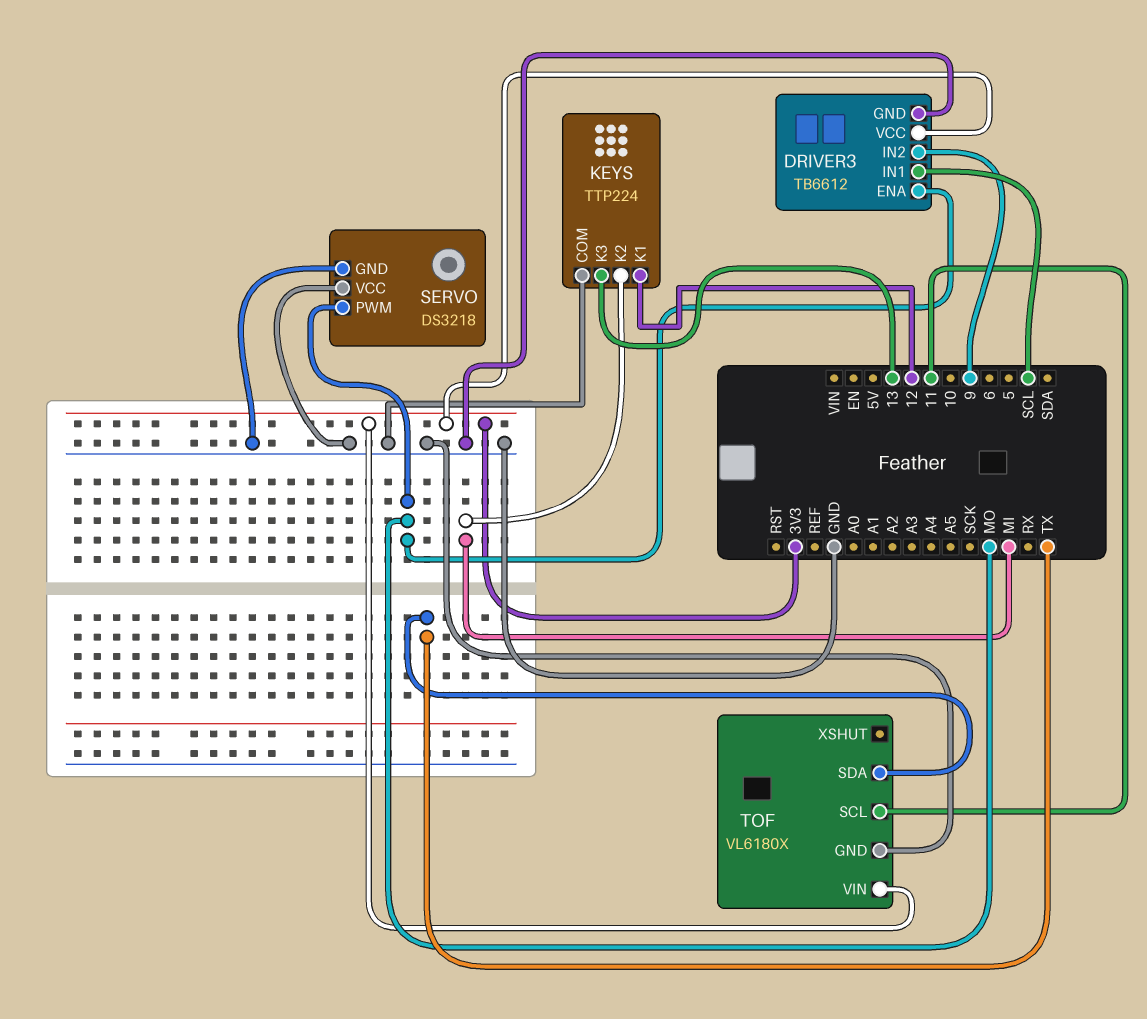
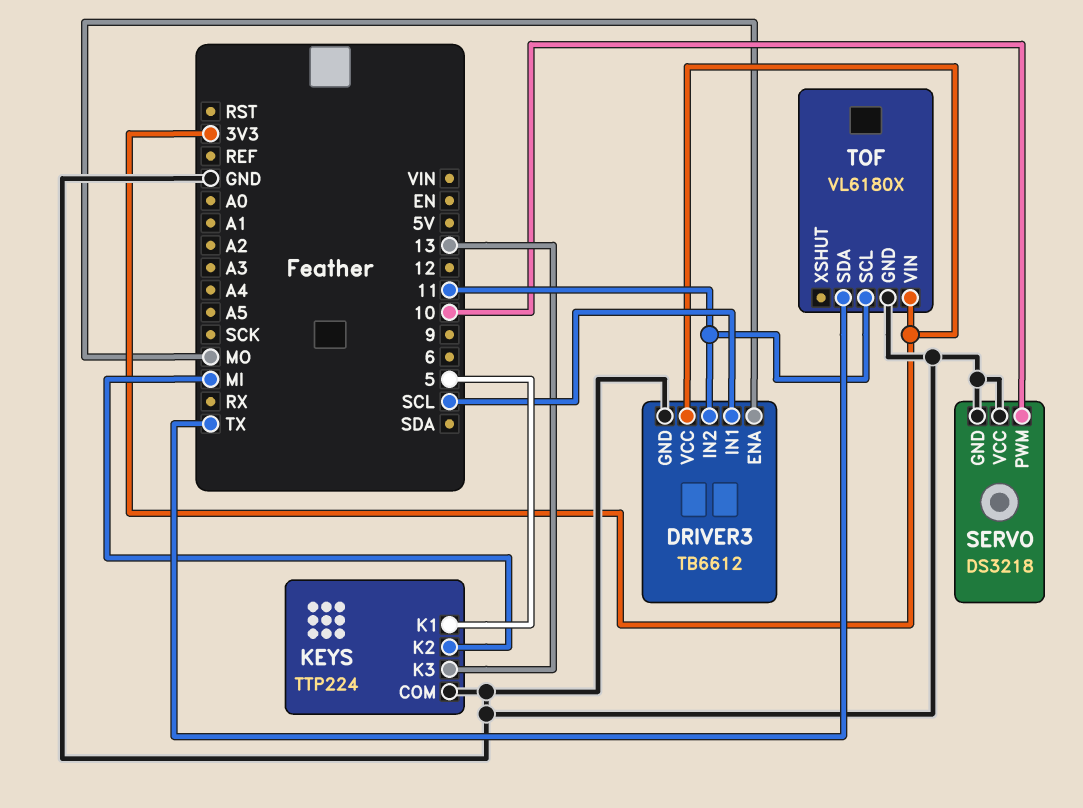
DRIVER3 pin IN2: 9 -> 11
KEYS pin K1: 12 -> 5
SERVO pin PWM: MO -> 10

